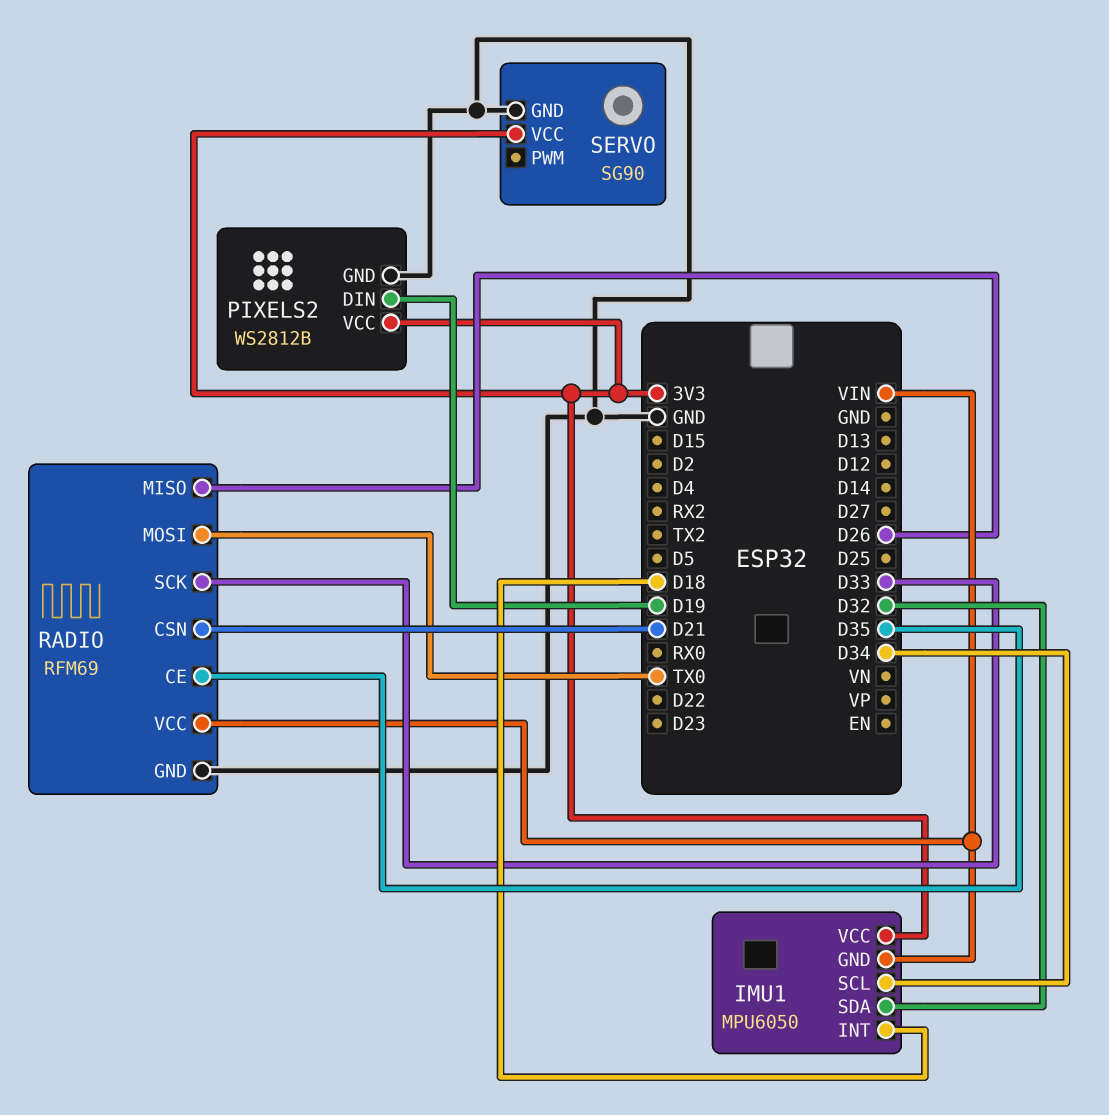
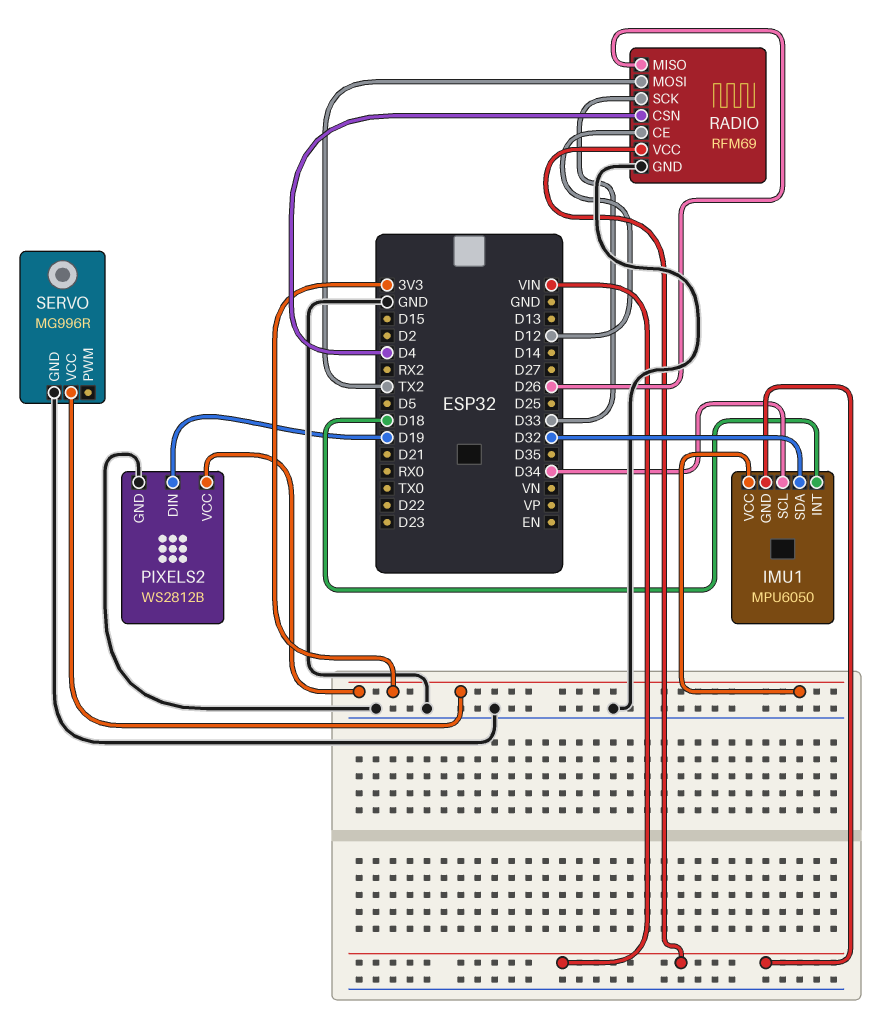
RADIO pin CE: D35 -> D12
RADIO pin CSN: D21 -> D4
RADIO pin MOSI: TX0 -> TX2
SERVO: SG90 -> MG996R

